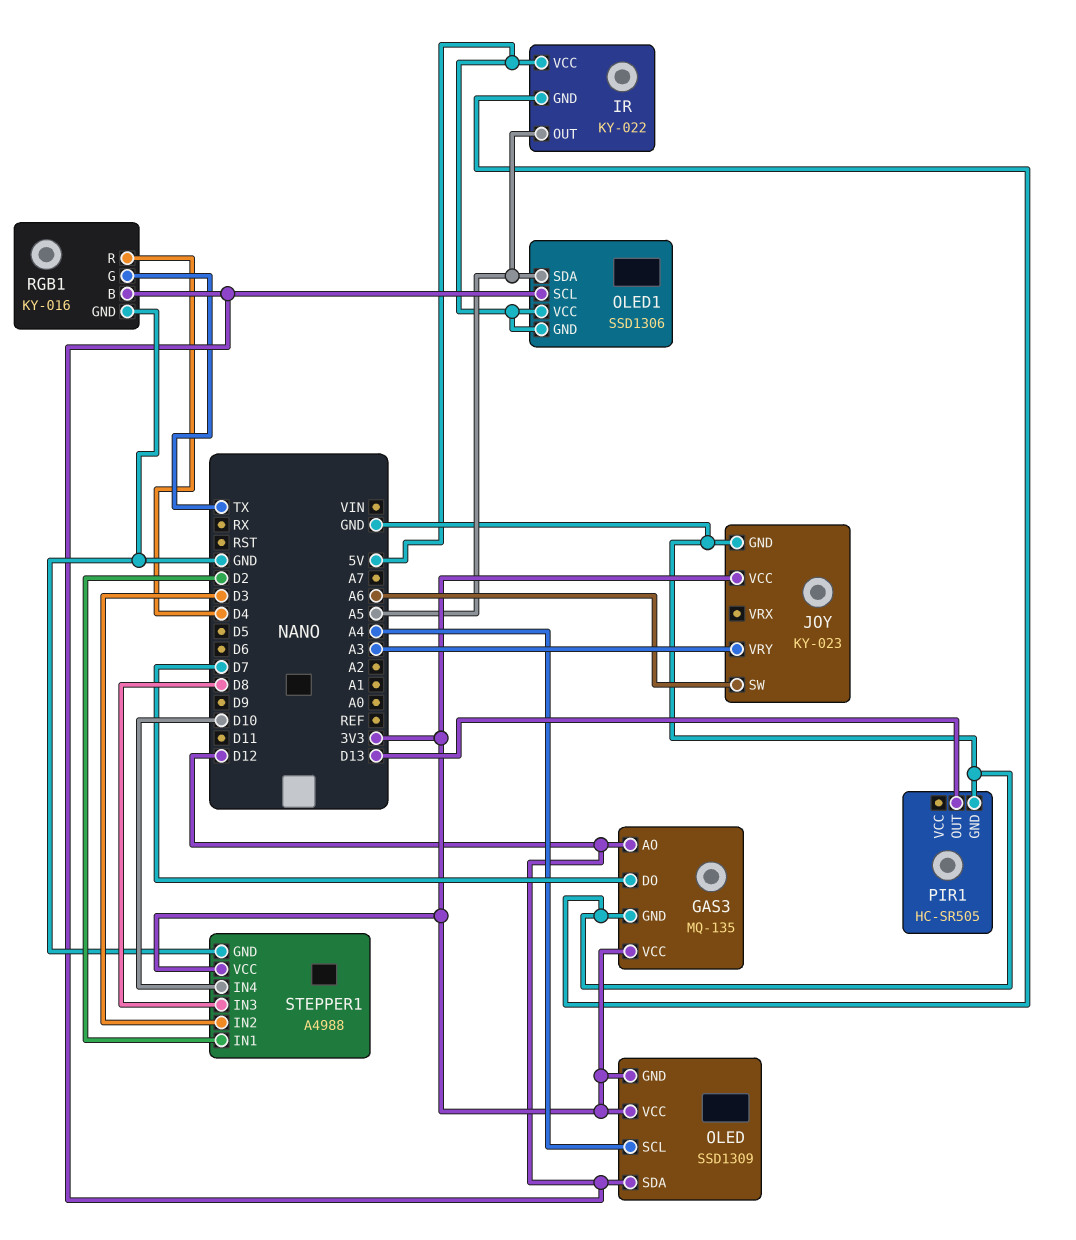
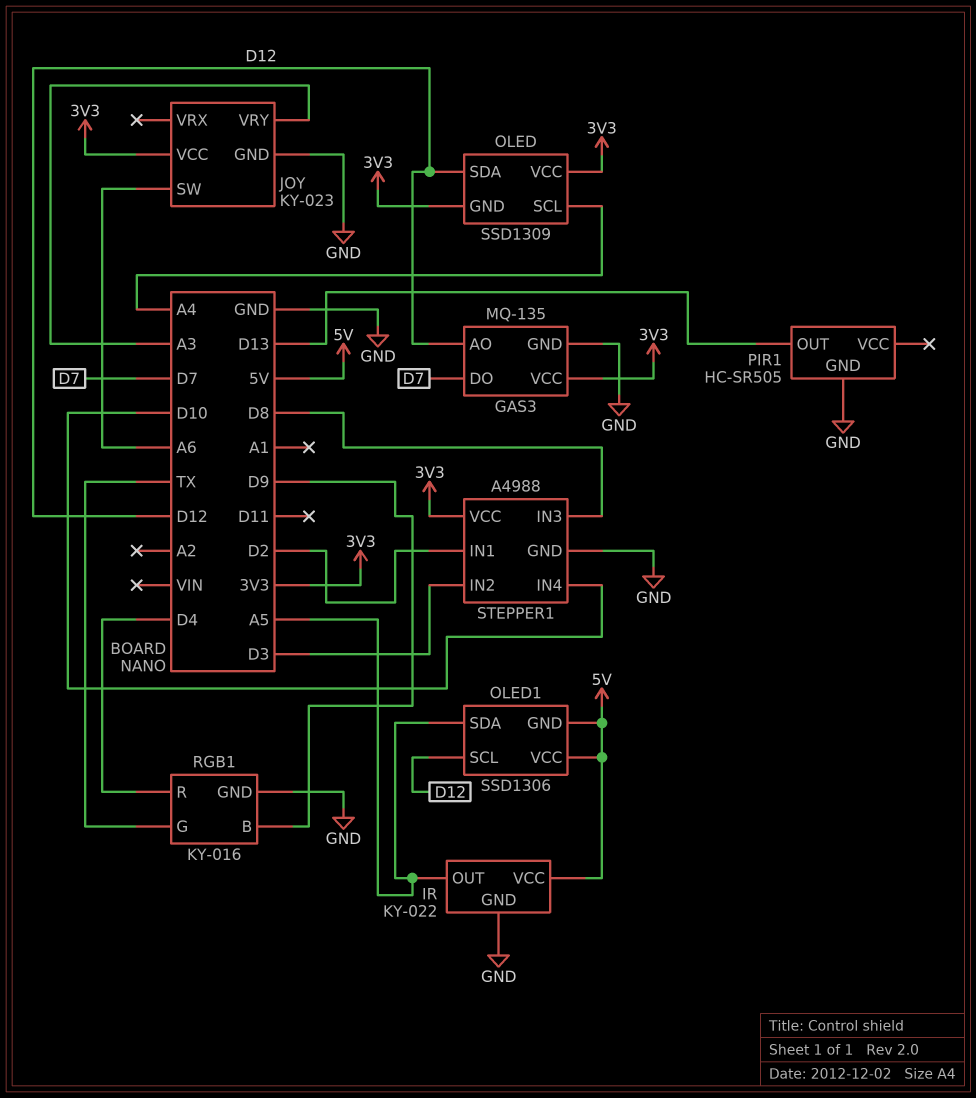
RGB1 pin B: D12 -> D9

